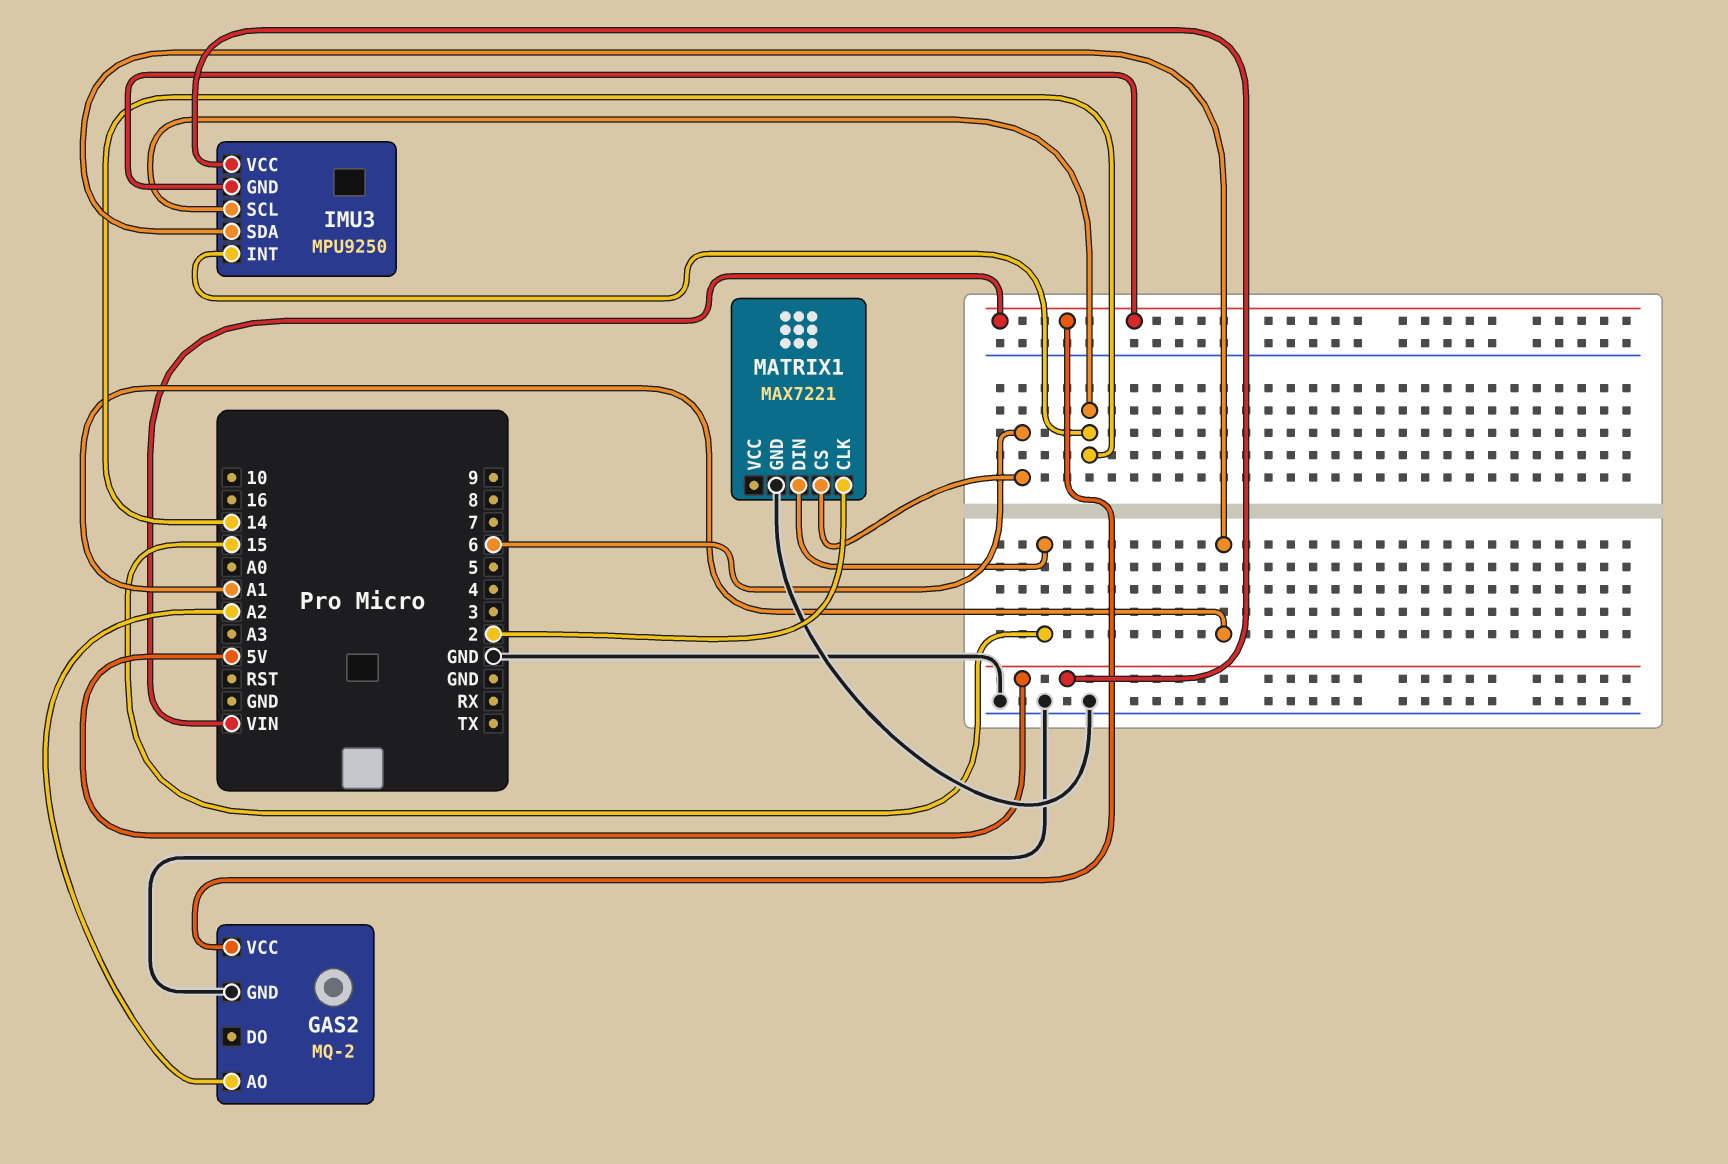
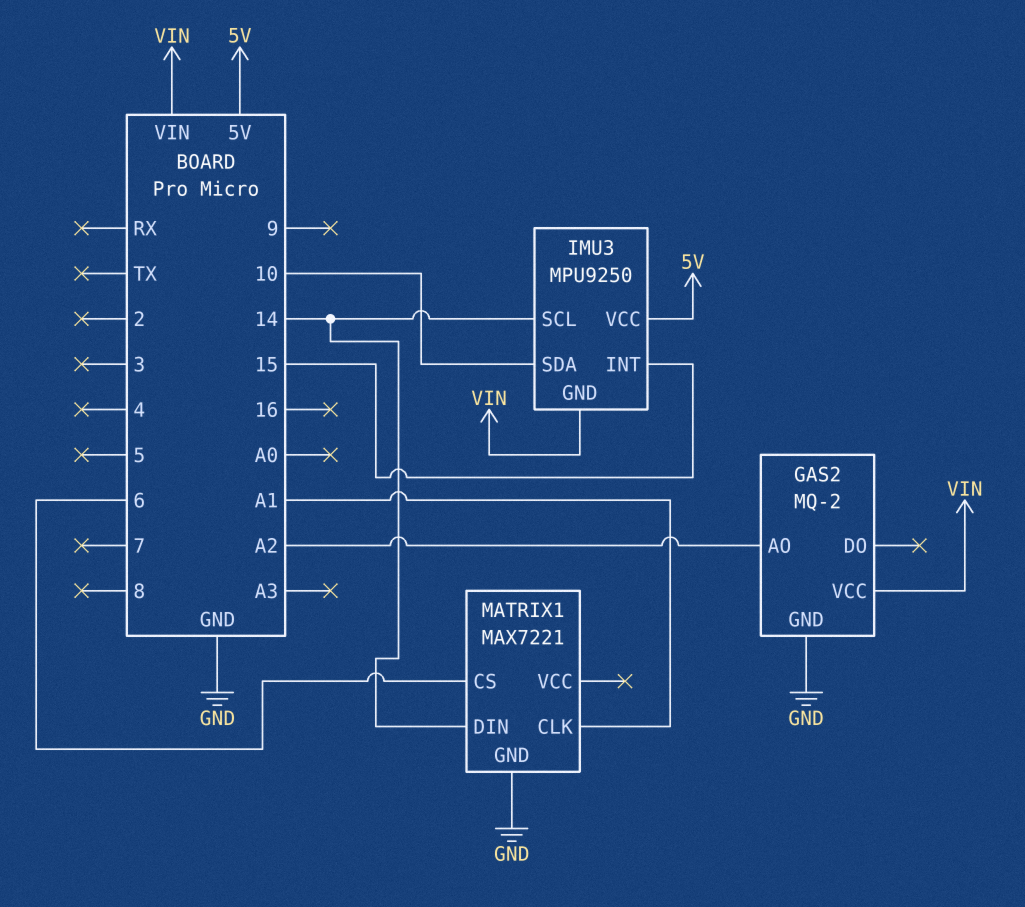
IMU3 pin INT: 14 -> 15
IMU3 pin SDA: A1 -> 10
MATRIX1 pin CLK: 2 -> A1
MATRIX1 pin DIN: 15 -> 14

